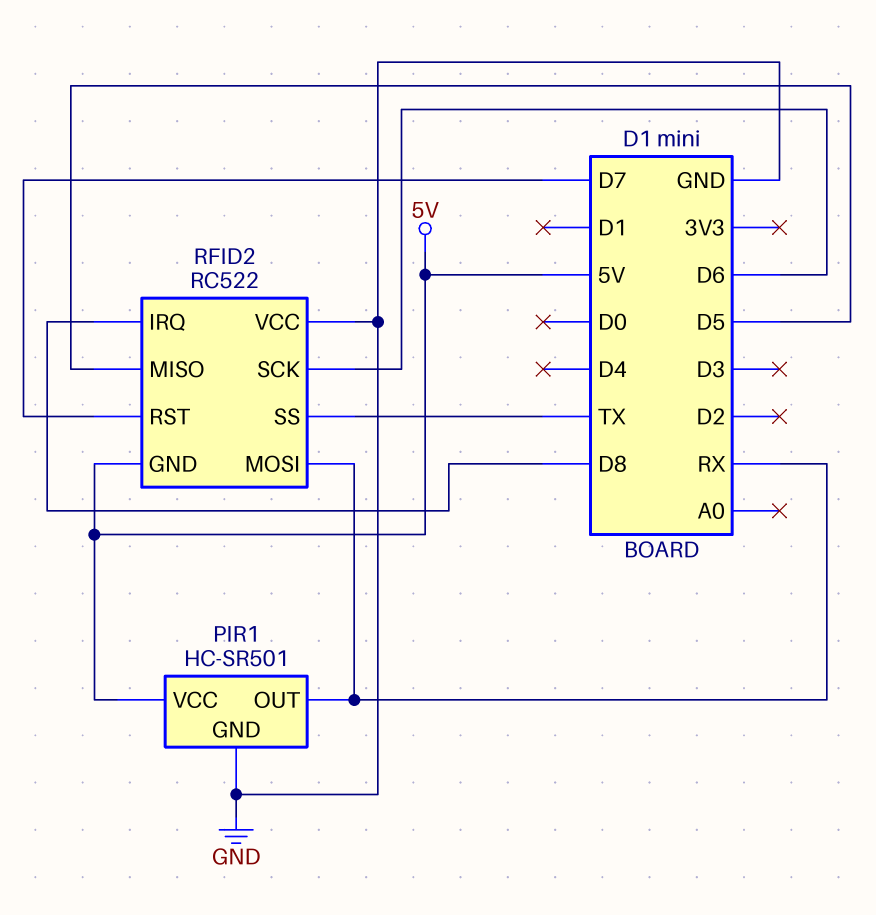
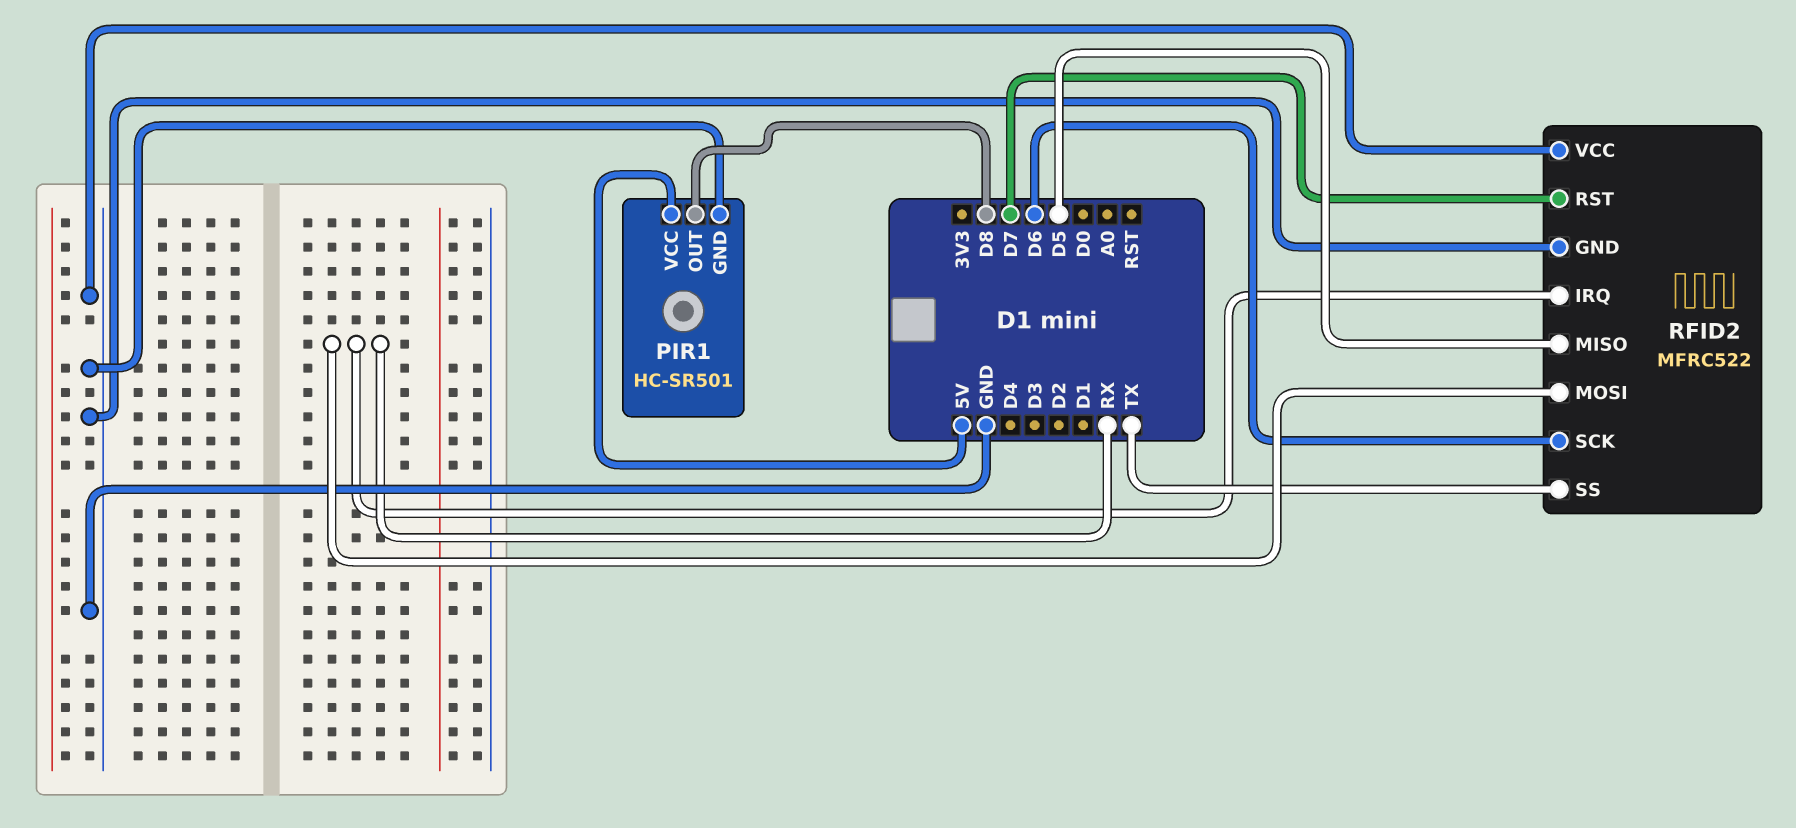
PIR1 pin OUT: RX -> D8
RFID2: RC522 -> MFRC522
RFID2 pin GND: 5V -> GND
RFID2 pin IRQ: D8 -> RX

